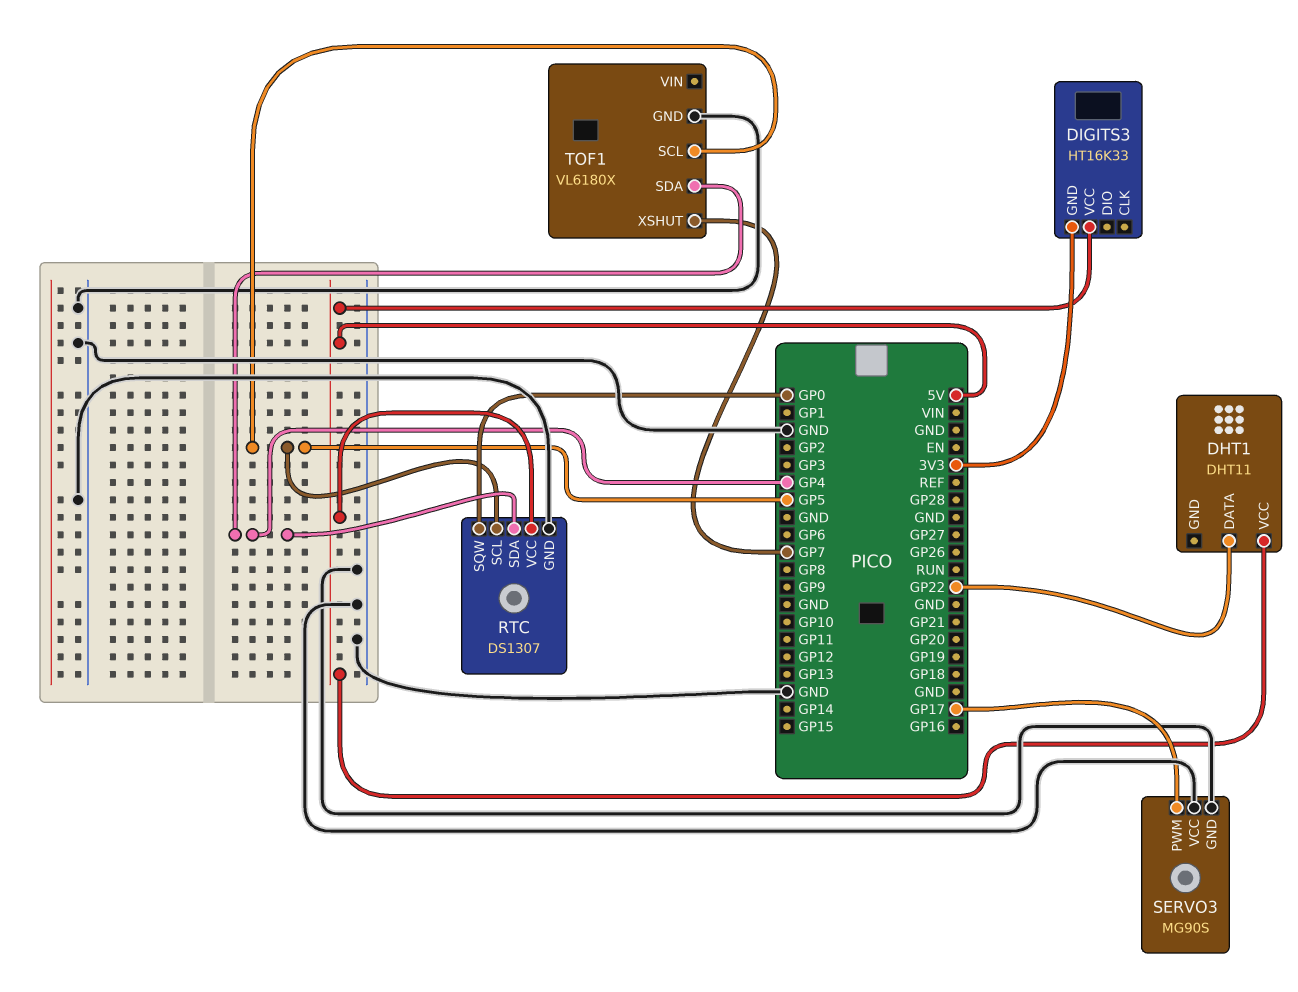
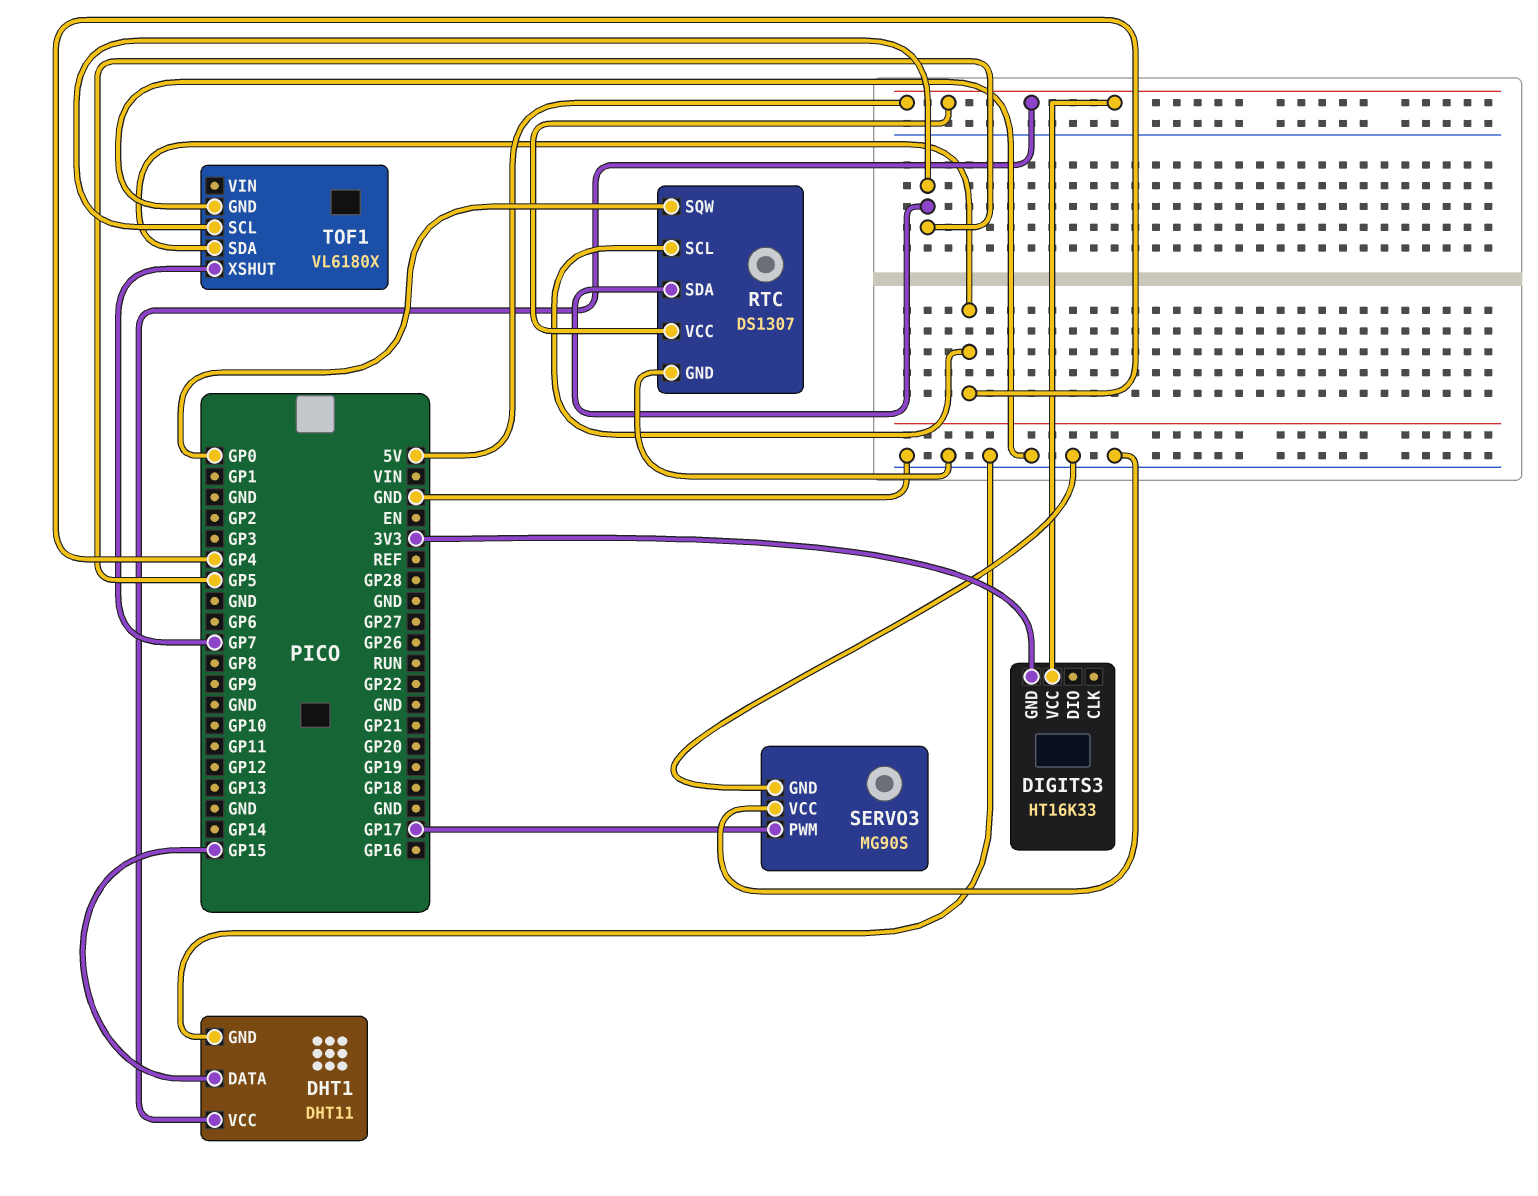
DHT1 pin DATA: GP22 -> GP15
DHT1 pin GND: none -> GND
RTC pin SCL: GP5 -> GP4
RTC pin SDA: GP4 -> GP5

